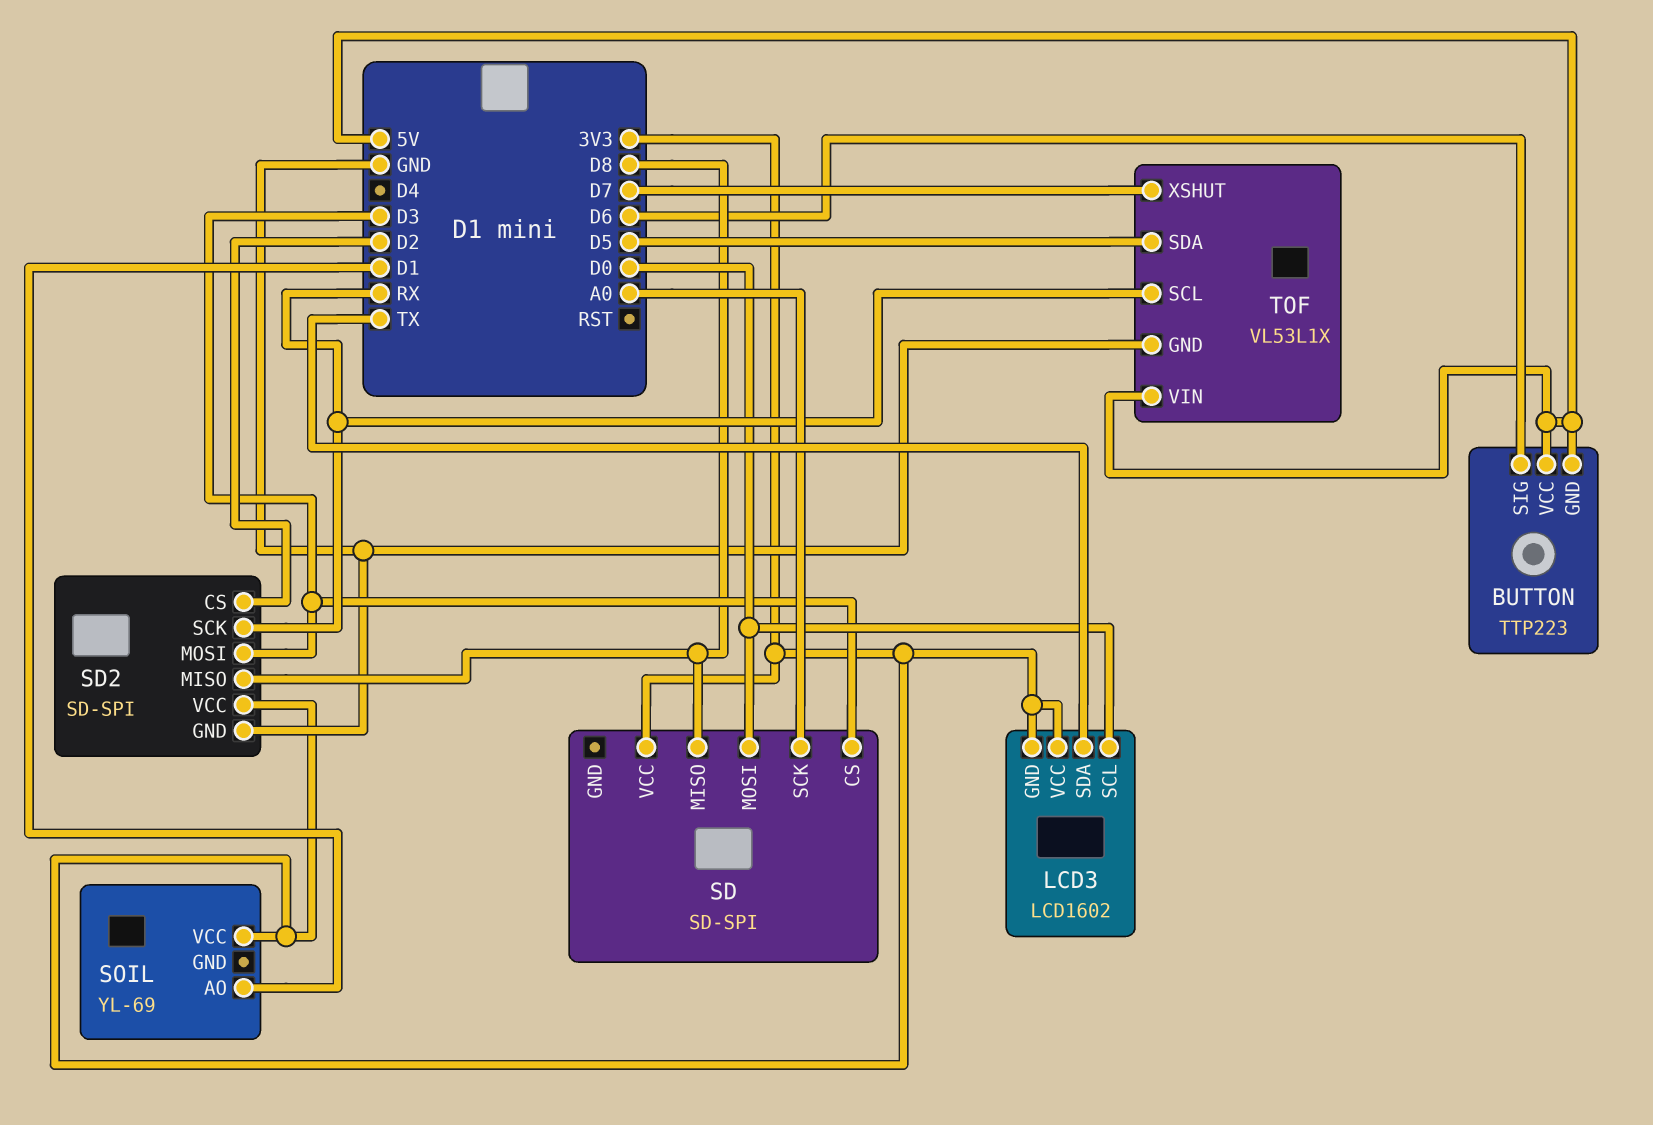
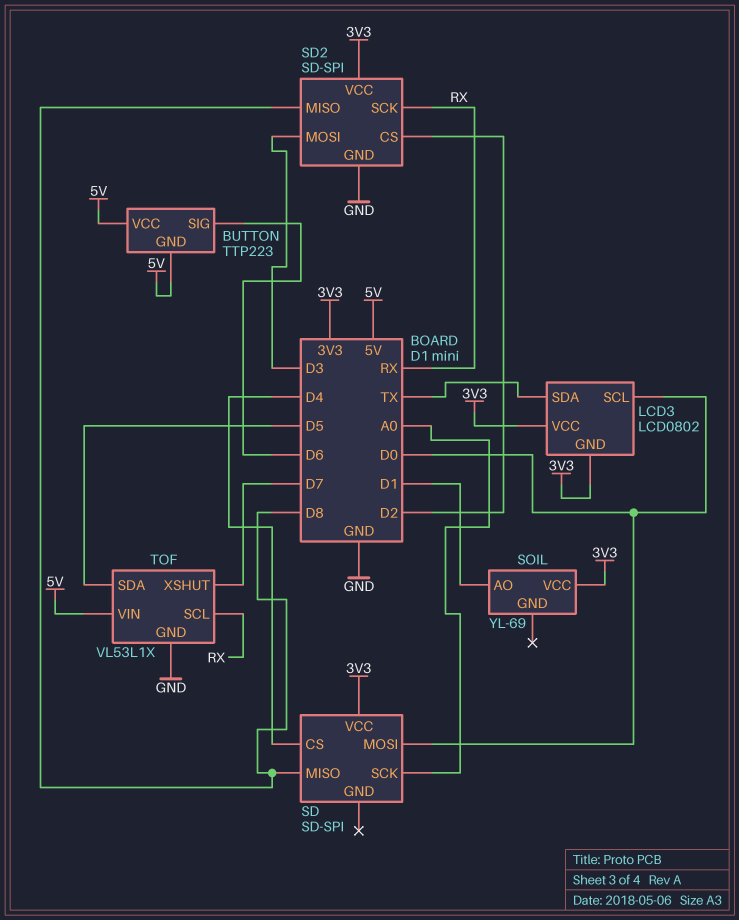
LCD3: LCD1602 -> LCD0802
SD pin CS: D3 -> D4

